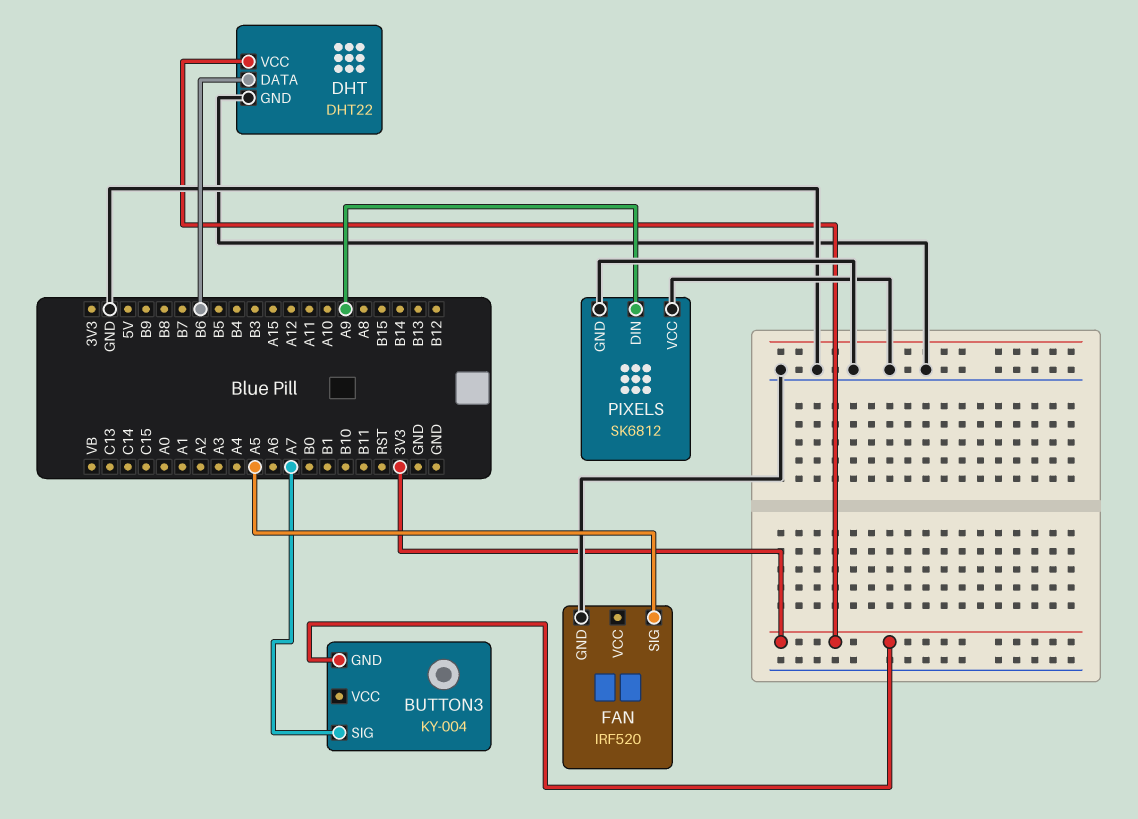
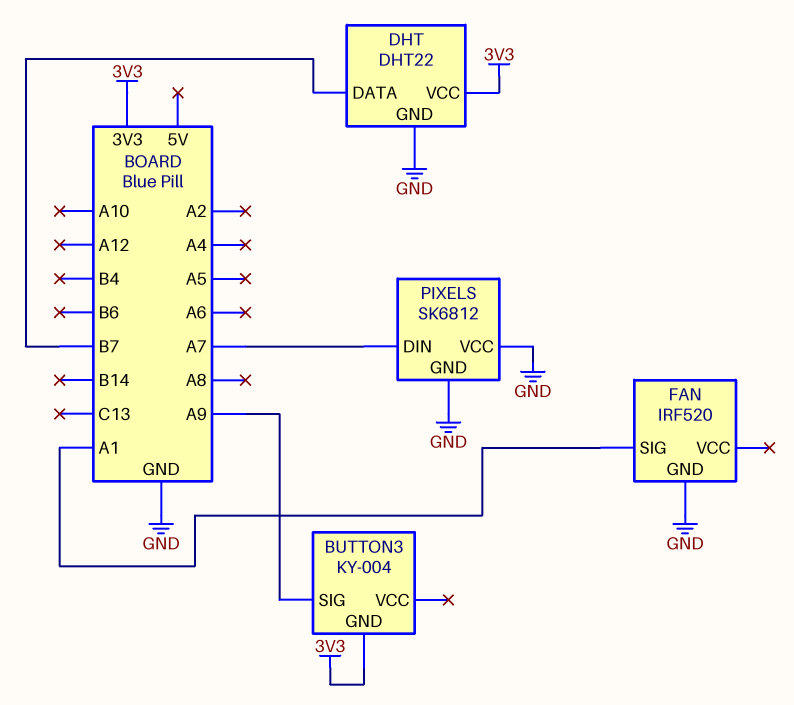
BUTTON3 pin SIG: A7 -> A9
DHT pin DATA: B6 -> B7
FAN pin SIG: A5 -> A1
PIXELS pin DIN: A9 -> A7

